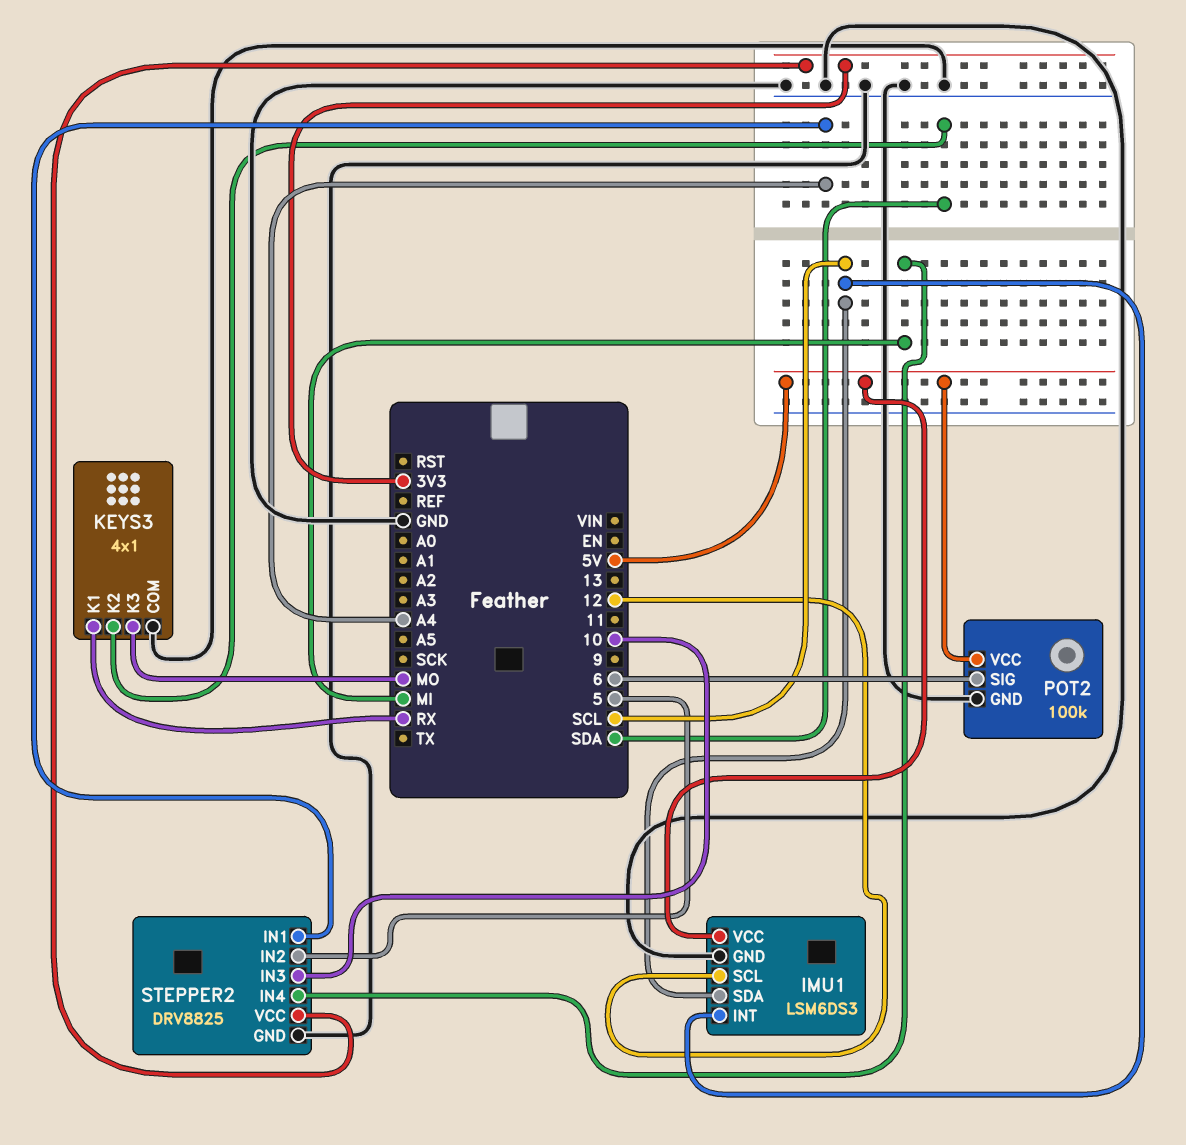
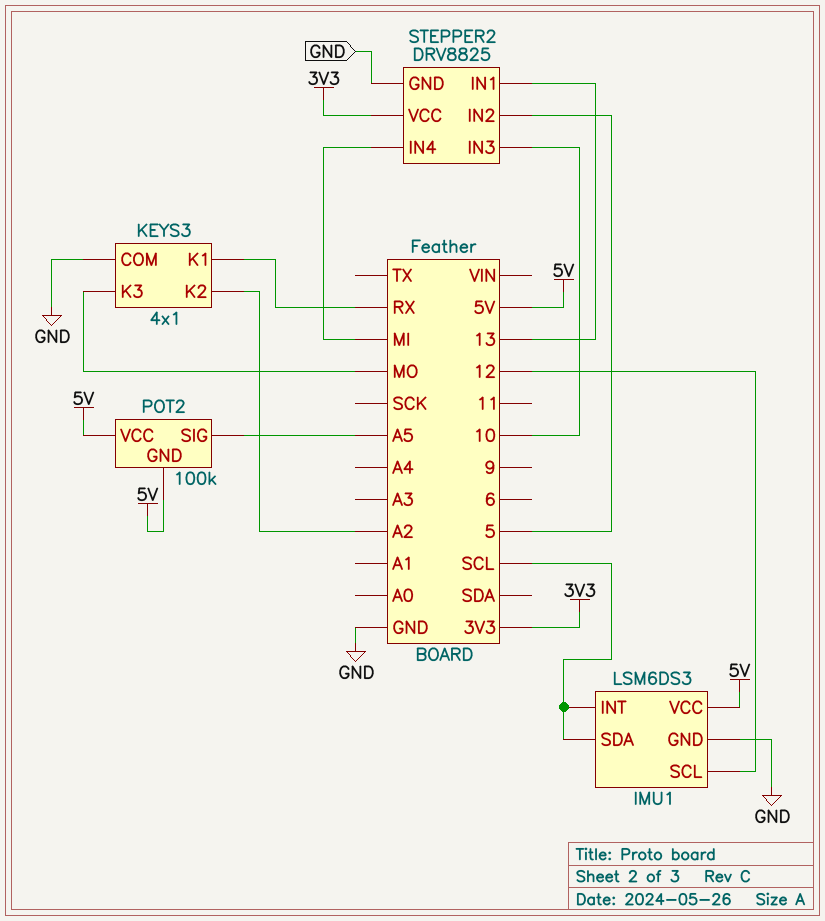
KEYS3 pin K2: SDA -> A2
POT2 pin GND: GND -> 5V
POT2 pin SIG: 6 -> A5
STEPPER2 pin IN1: A4 -> 13

